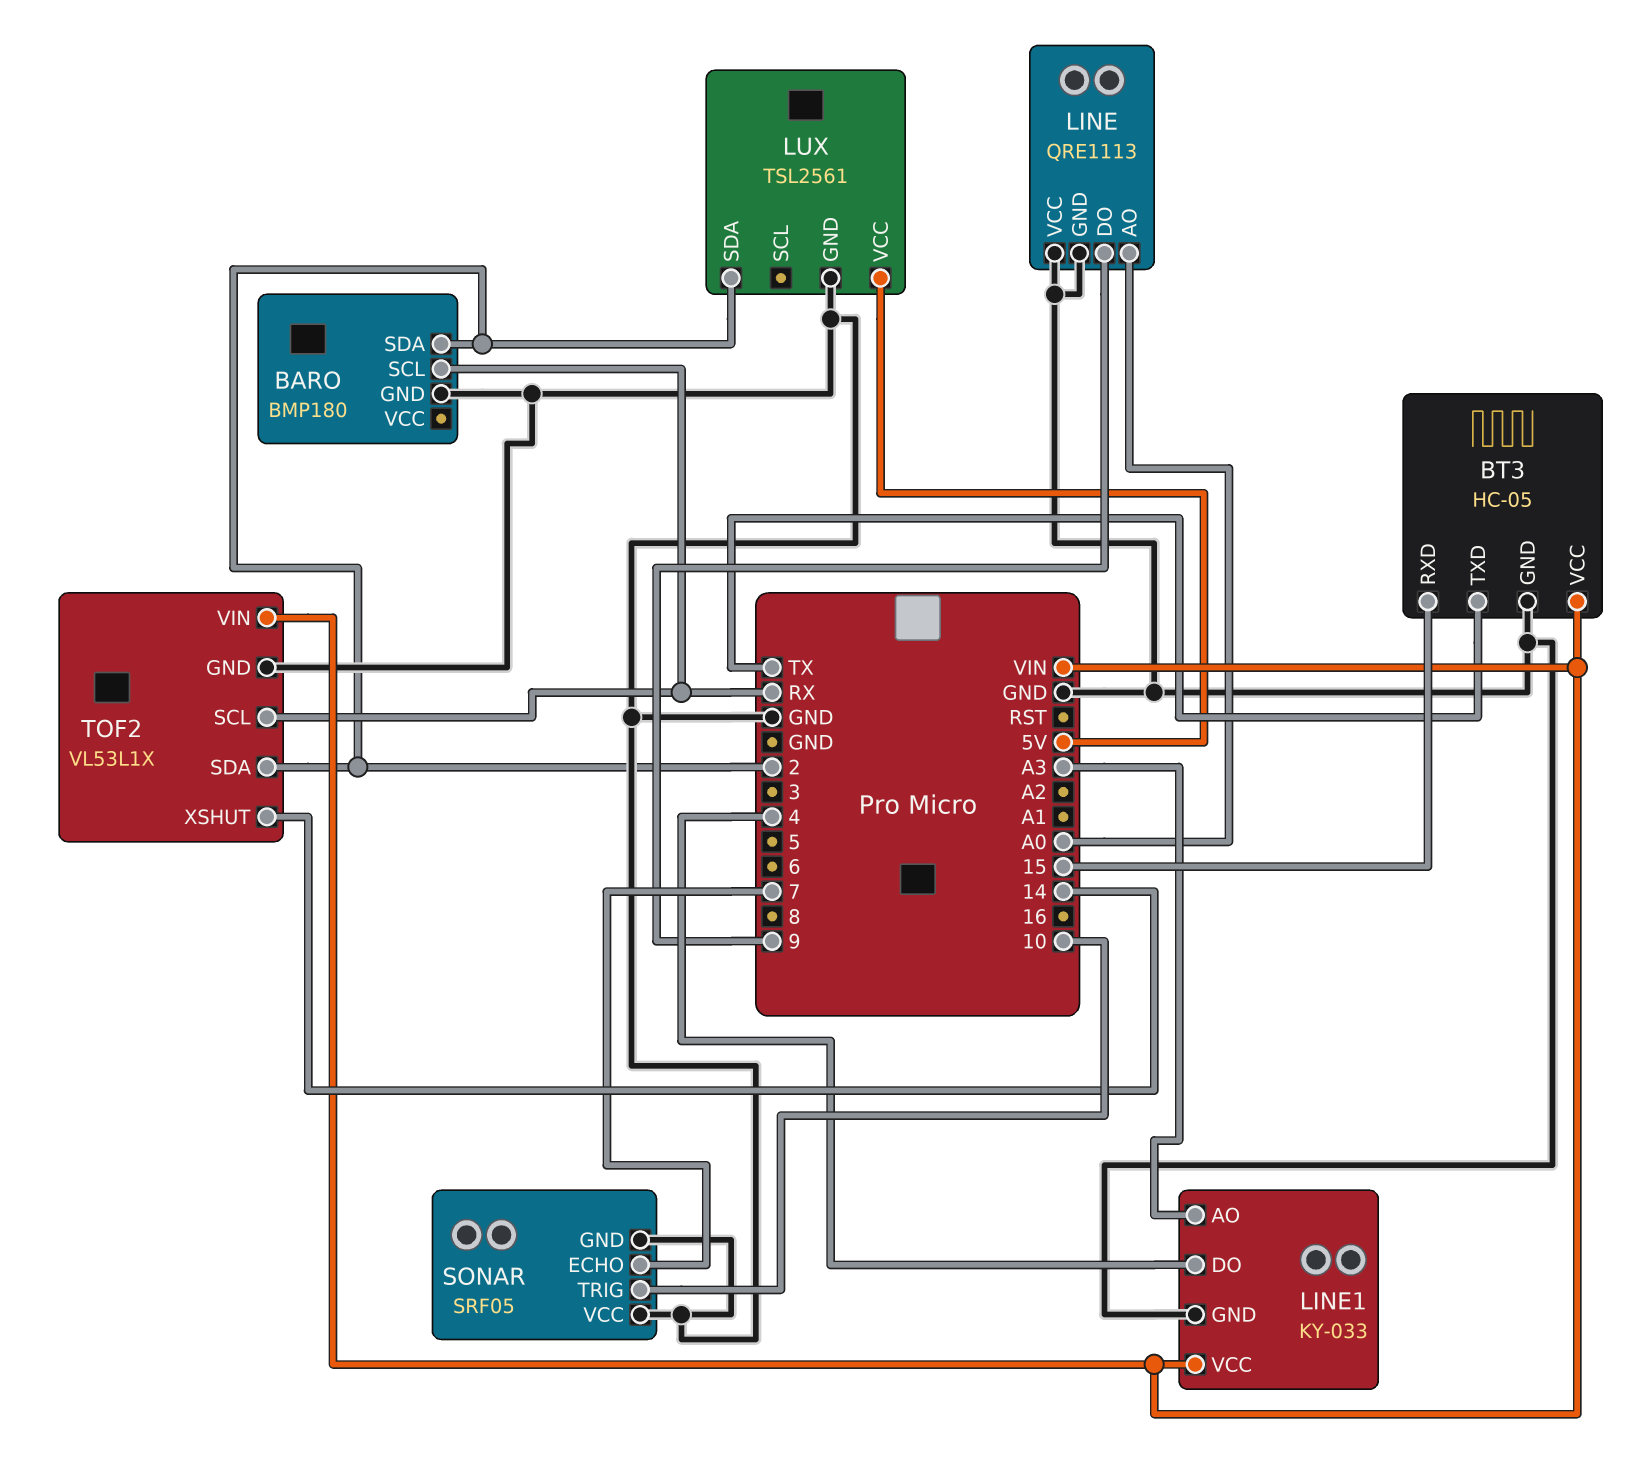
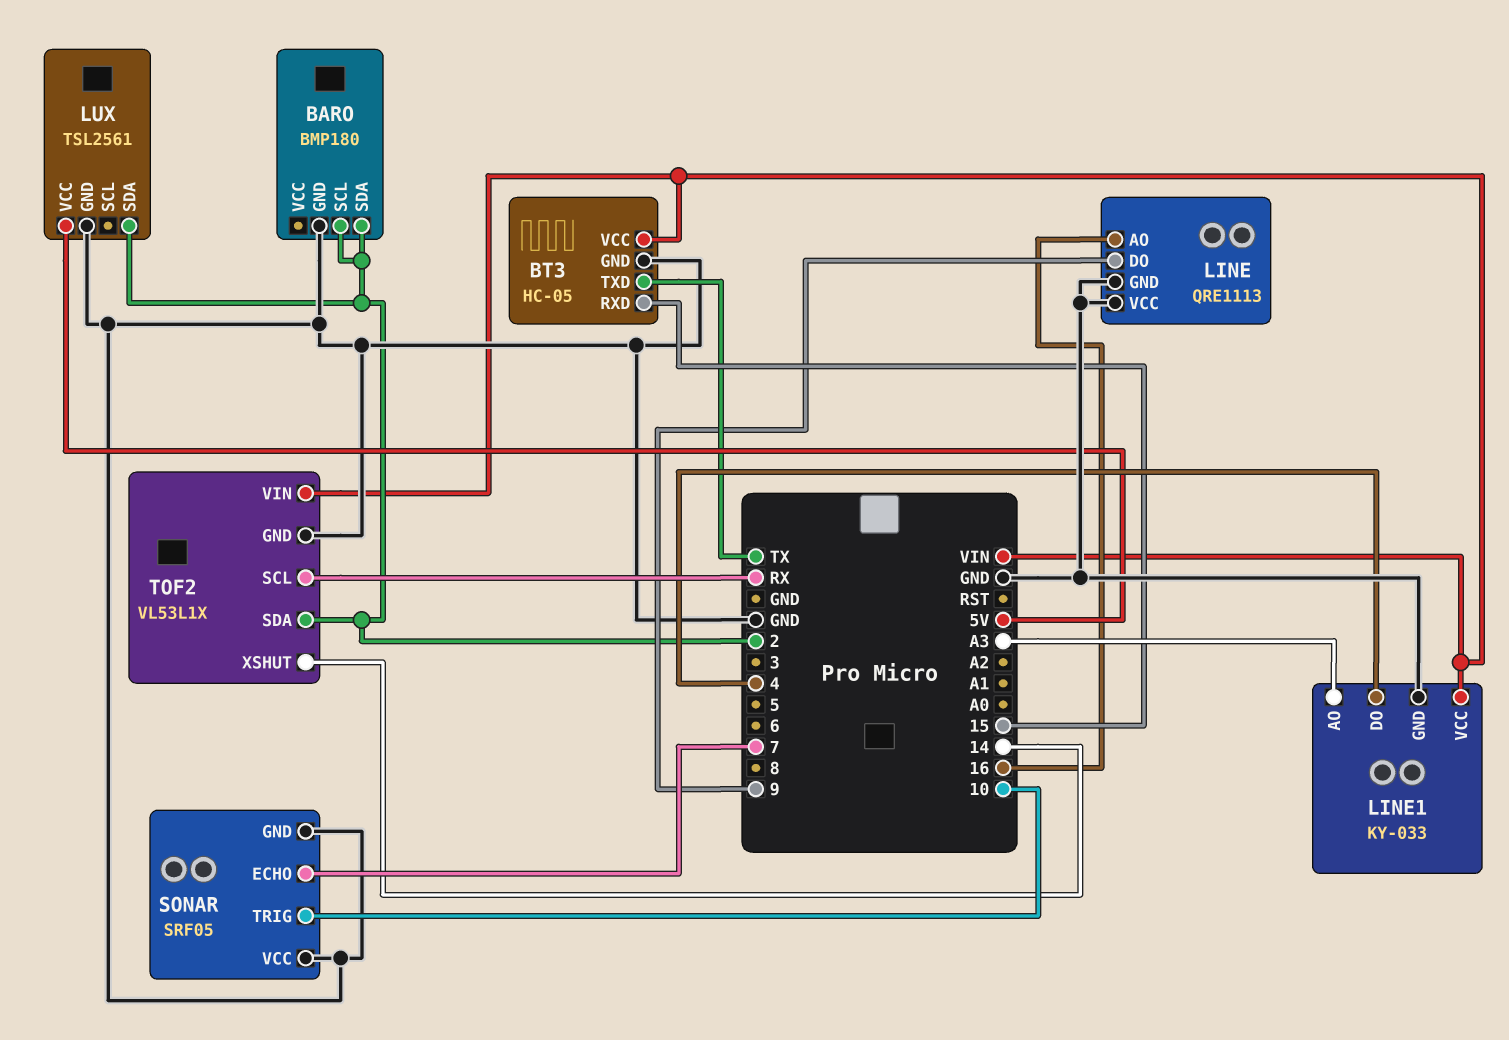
BARO pin SCL: RX -> 2
LINE pin AO: A0 -> 16

